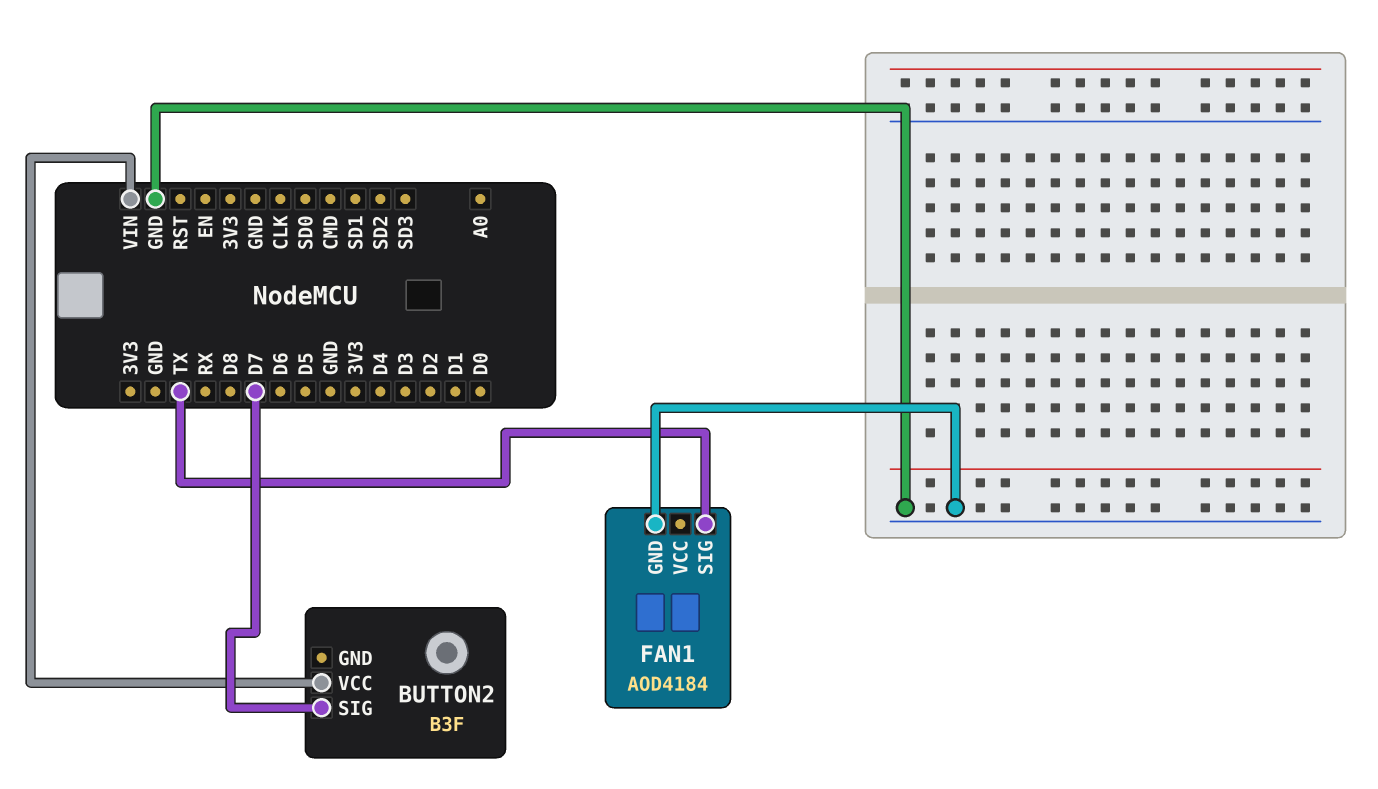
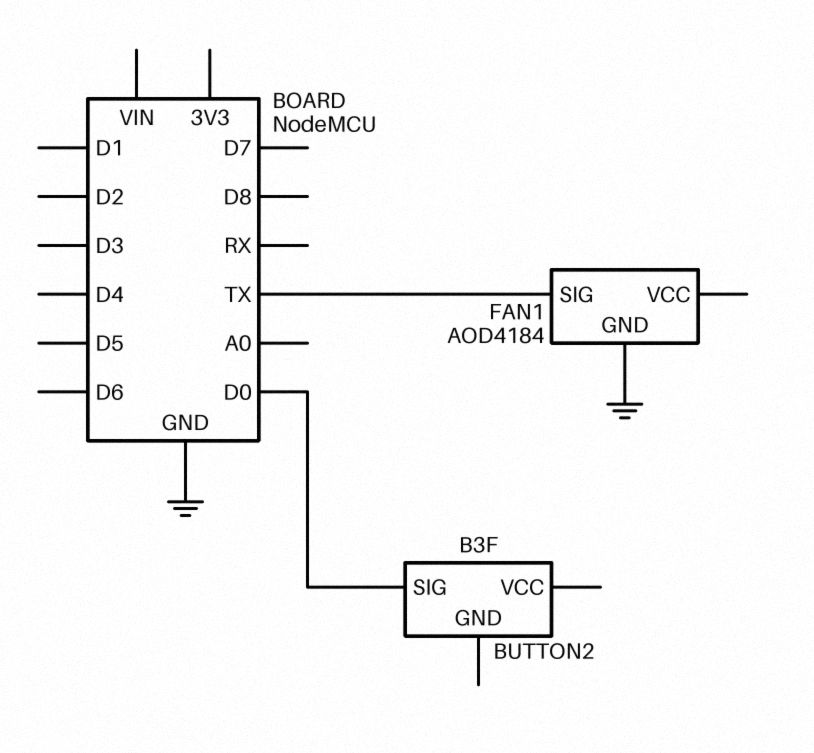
BUTTON2 pin SIG: D7 -> D0
BUTTON2 pin VCC: VIN -> none

